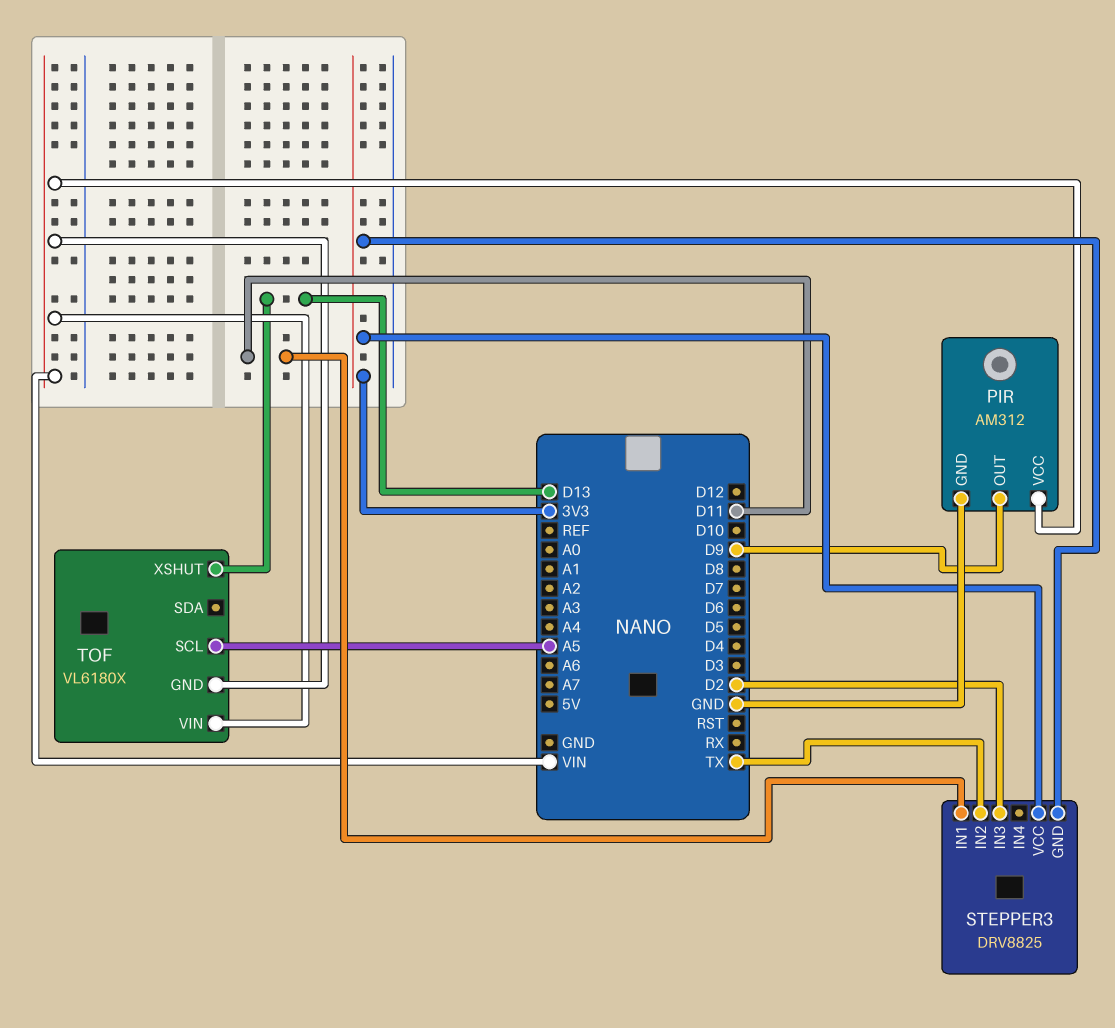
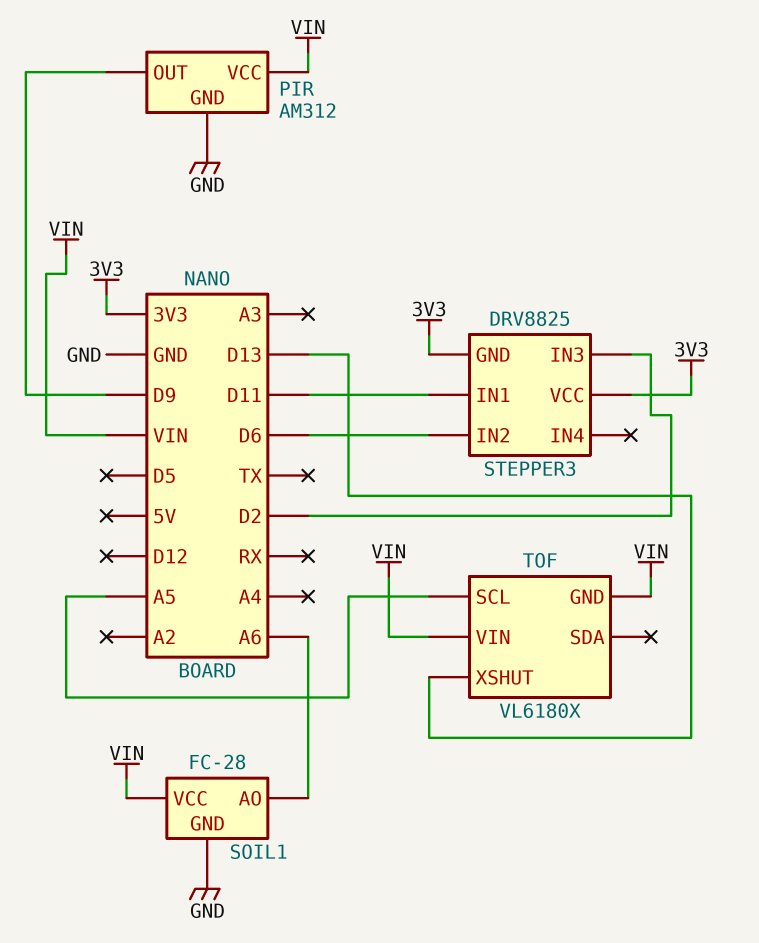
SOIL1: none -> FC-28
SOIL1 pin AO: none -> A6
SOIL1 pin GND: none -> GND
SOIL1 pin VCC: none -> VIN
STEPPER3 pin IN2: TX -> D6

